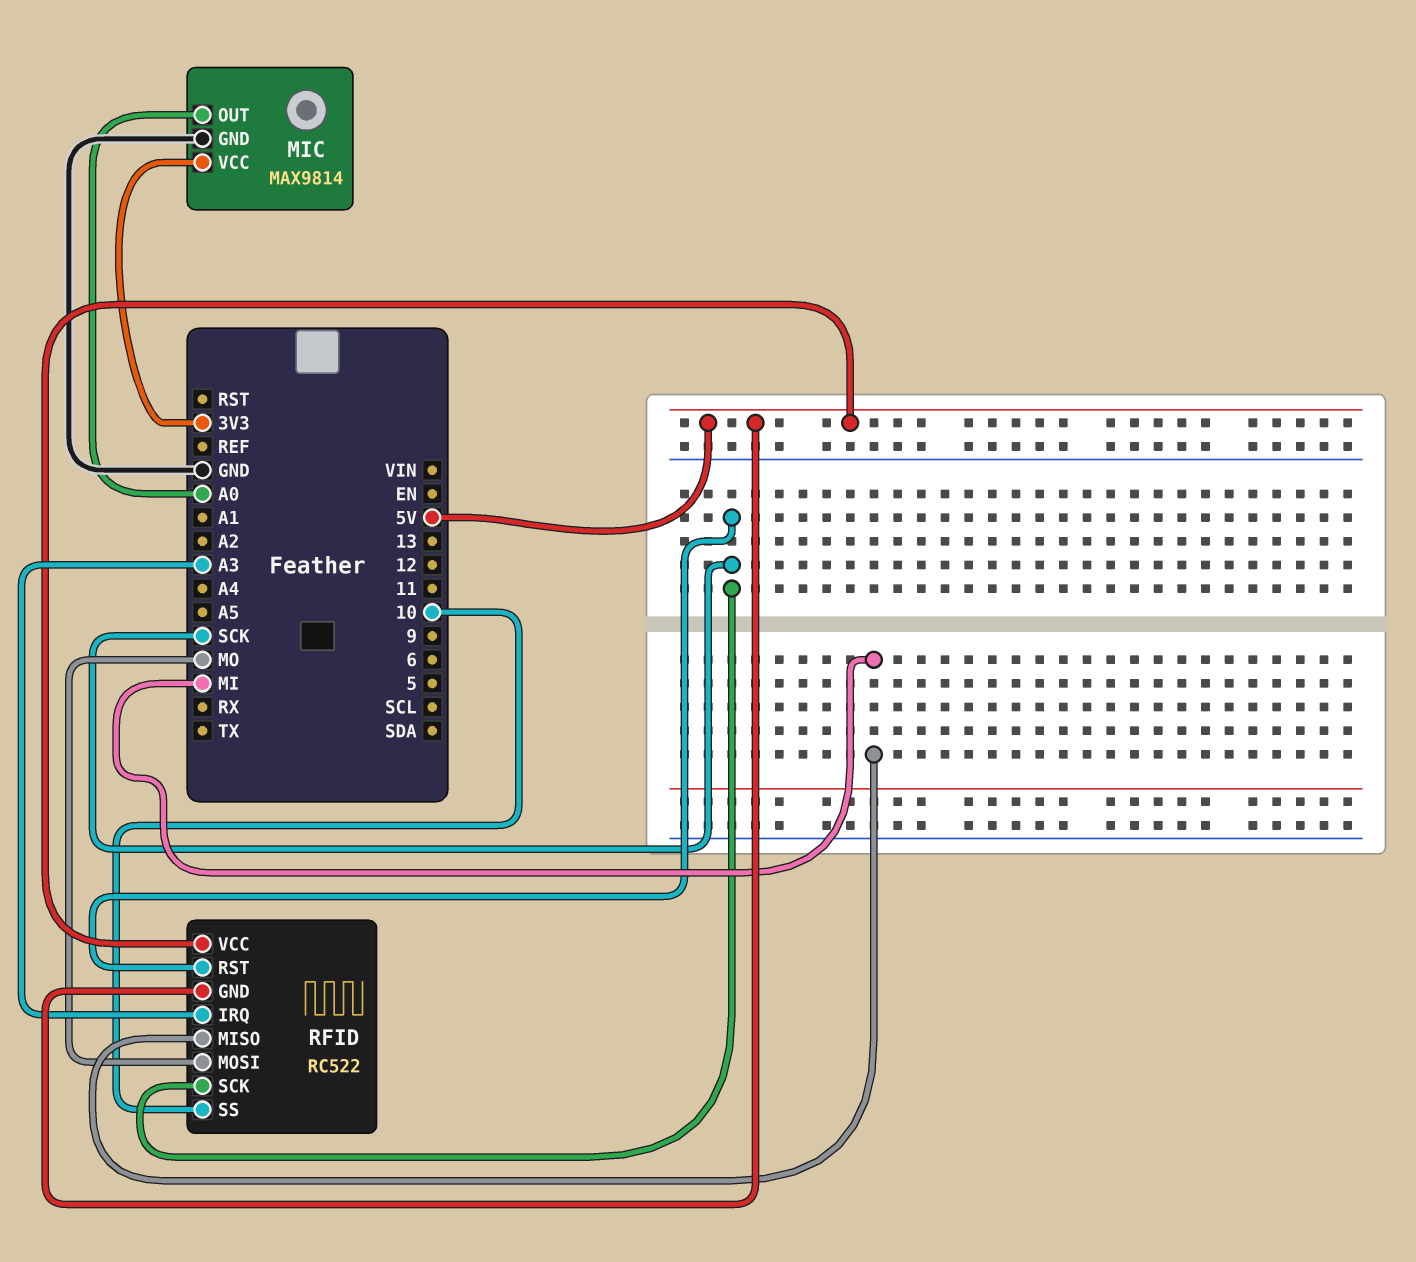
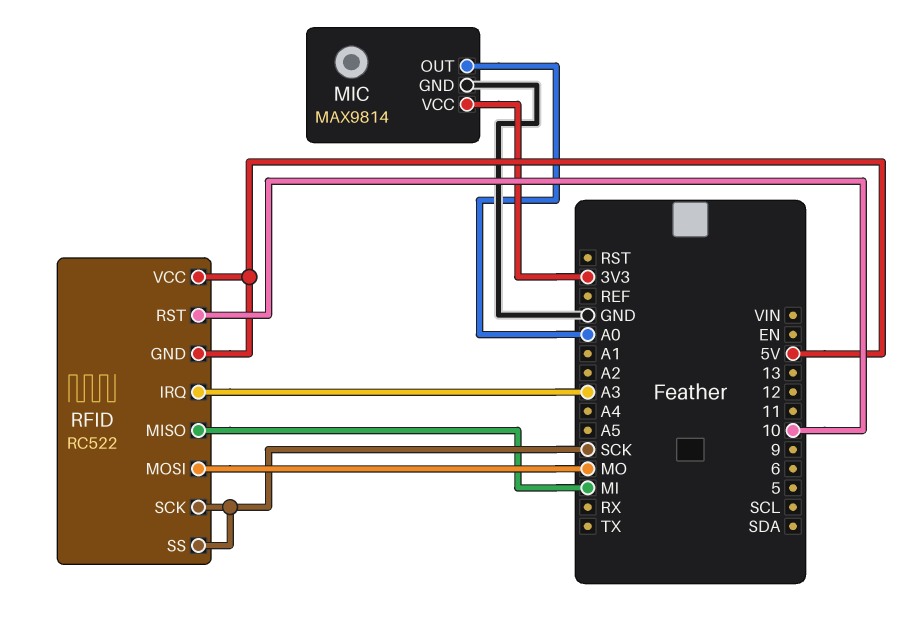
RFID pin RST: SCK -> 10
RFID pin SS: 10 -> SCK

